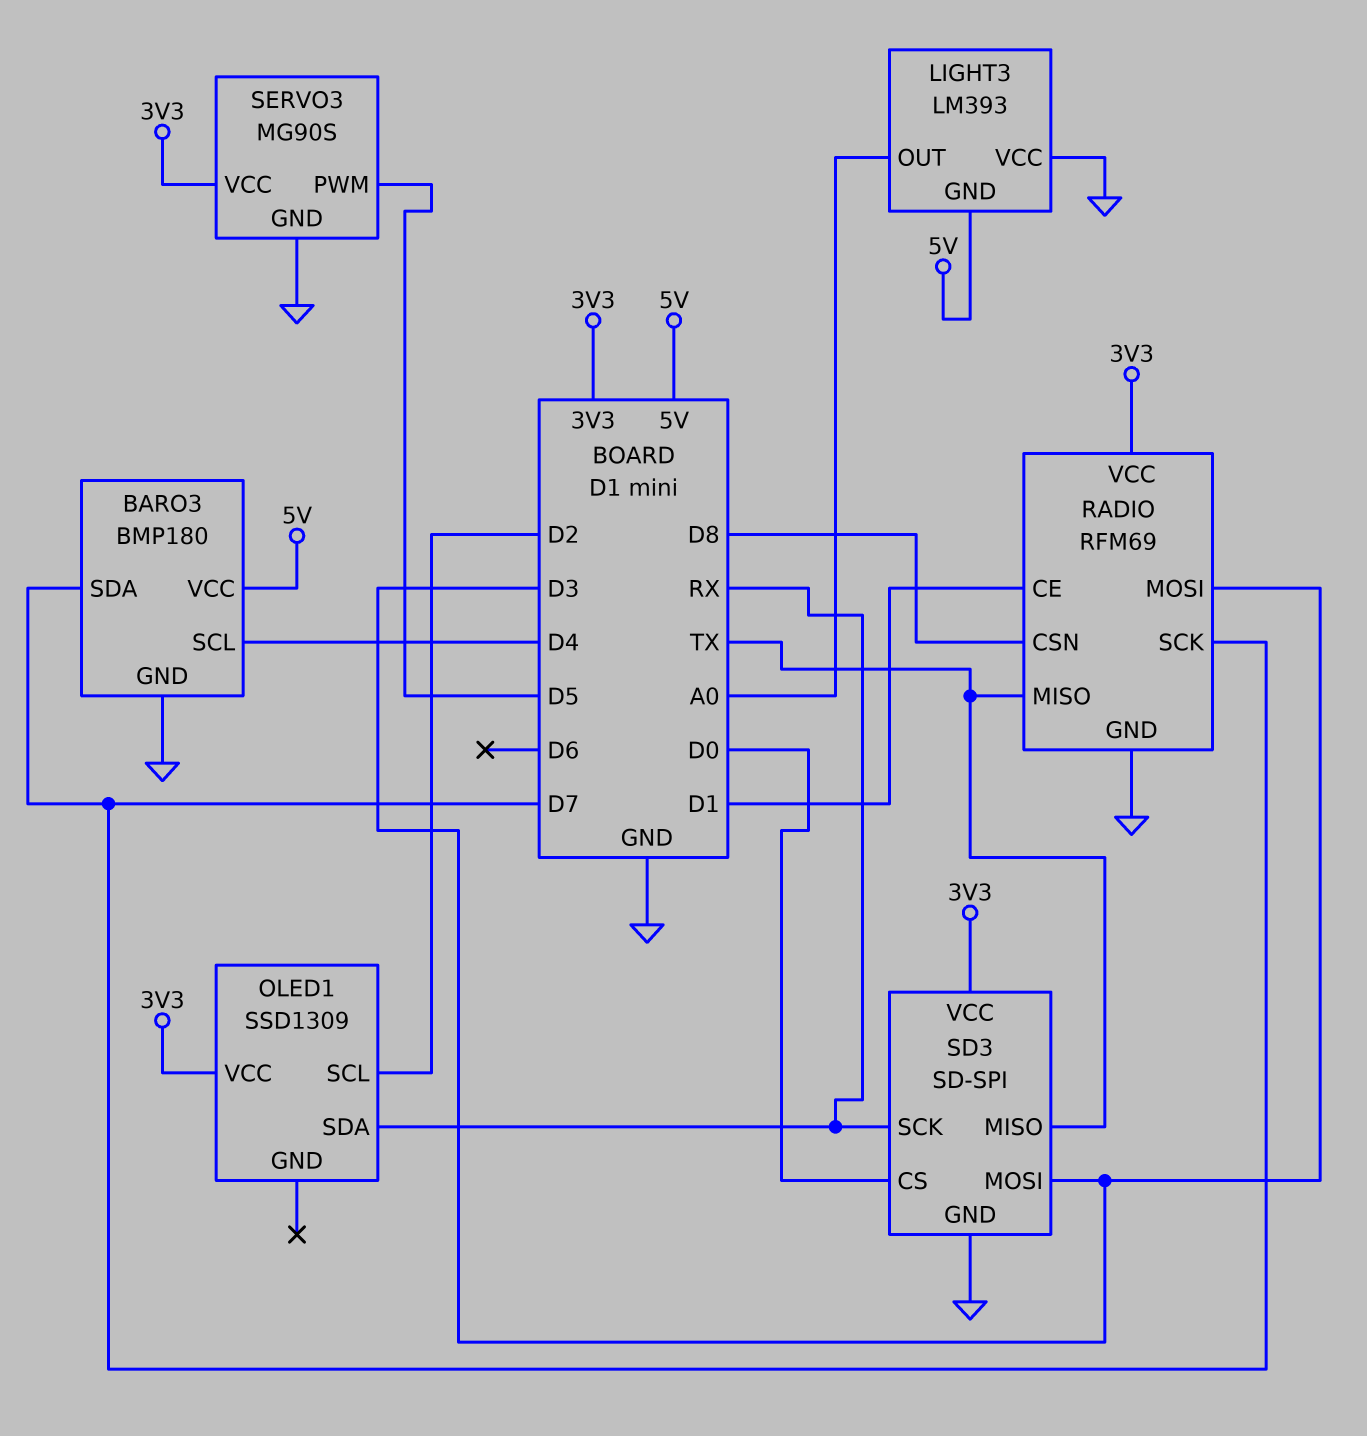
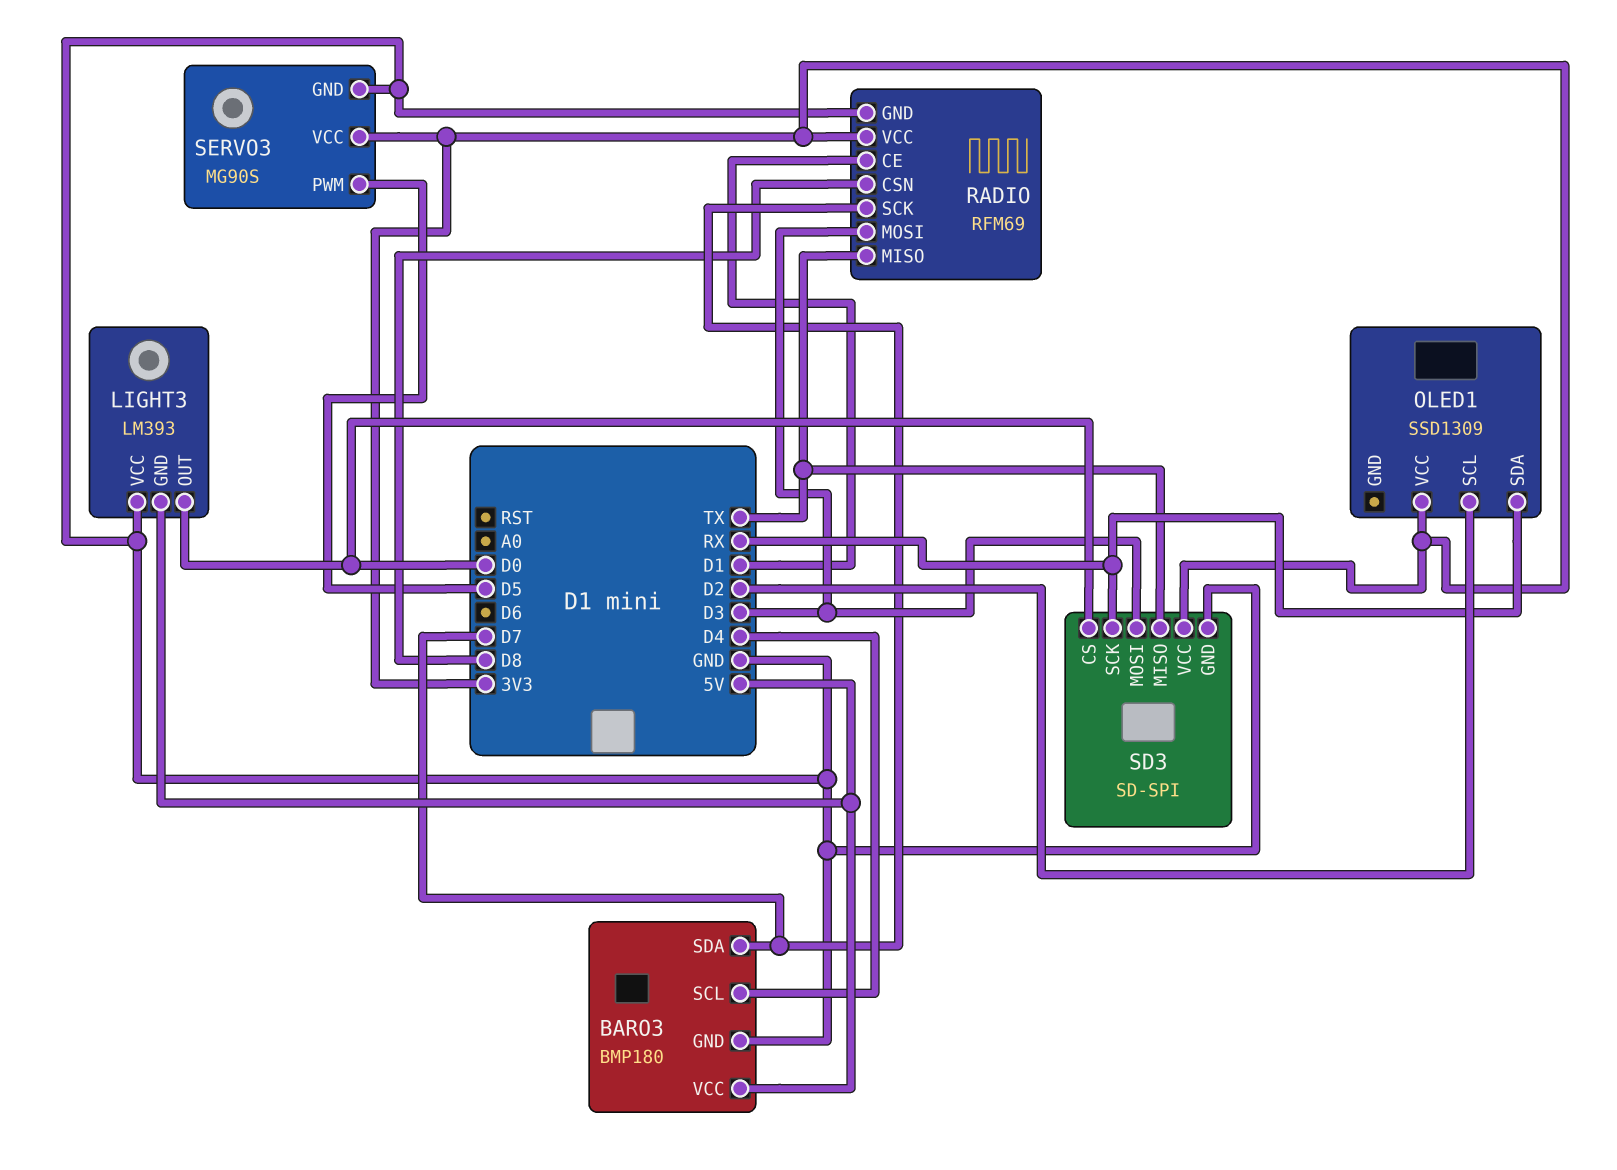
LIGHT3 pin OUT: A0 -> D0

